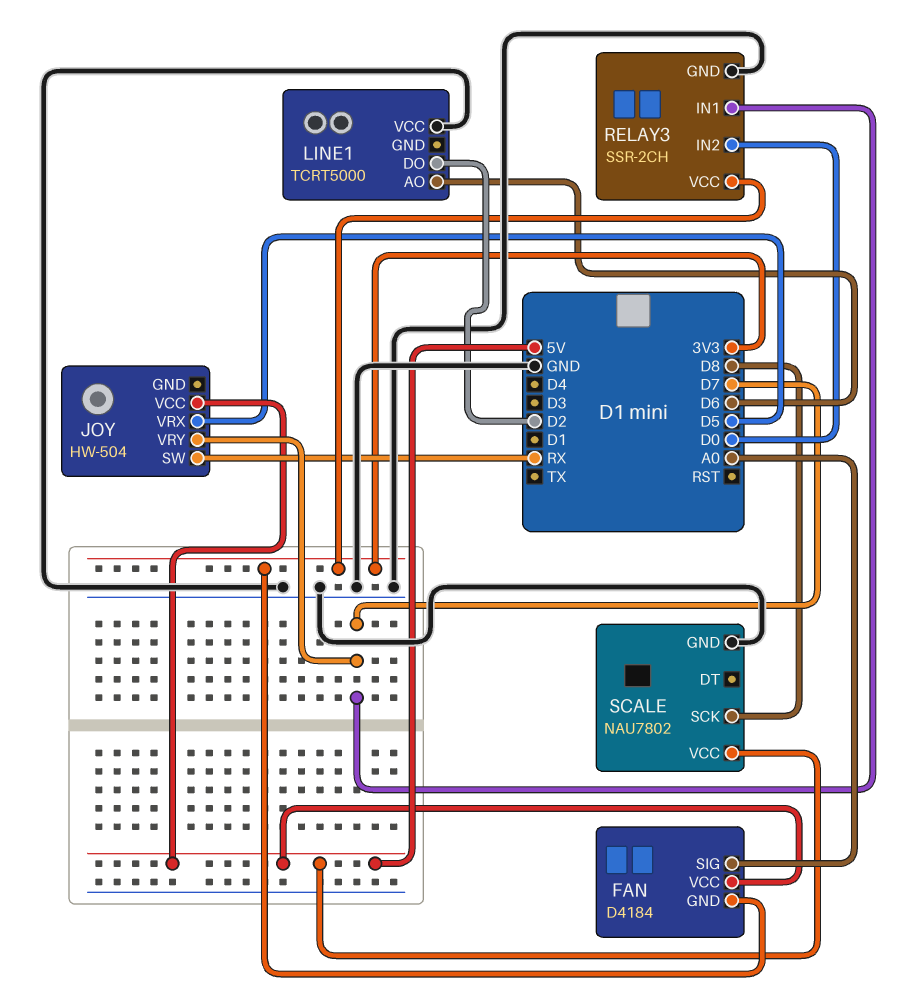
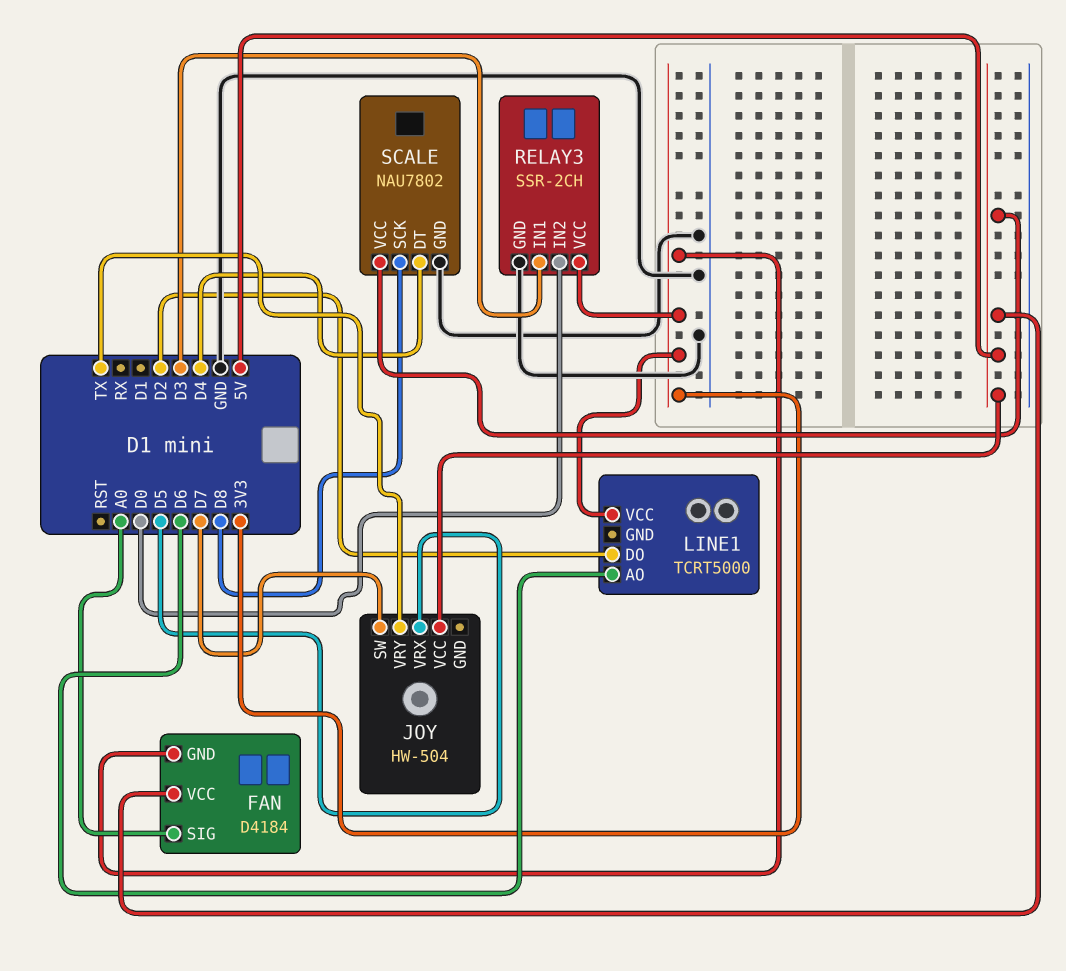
JOY pin SW: RX -> D7
JOY pin VRY: D7 -> TX
LINE1 pin VCC: GND -> 3V3
RELAY3 pin IN1: D7 -> D3
SCALE pin DT: none -> D4

